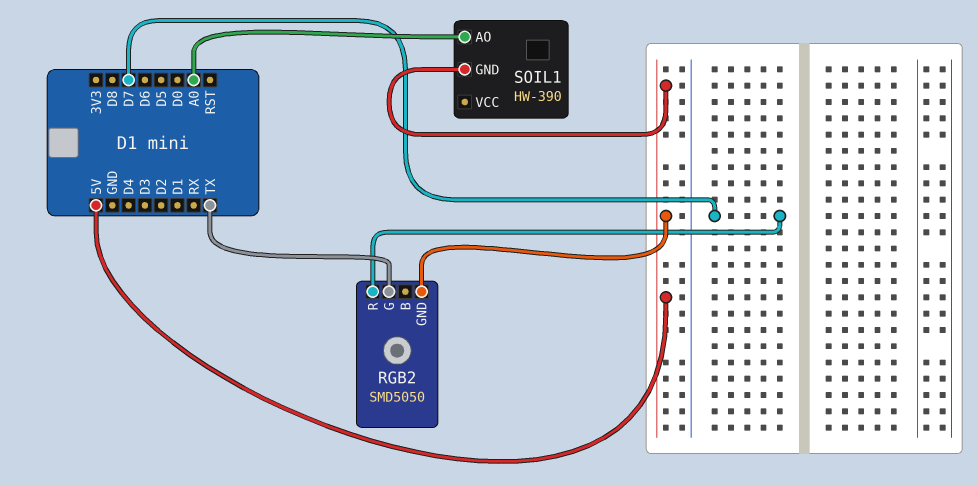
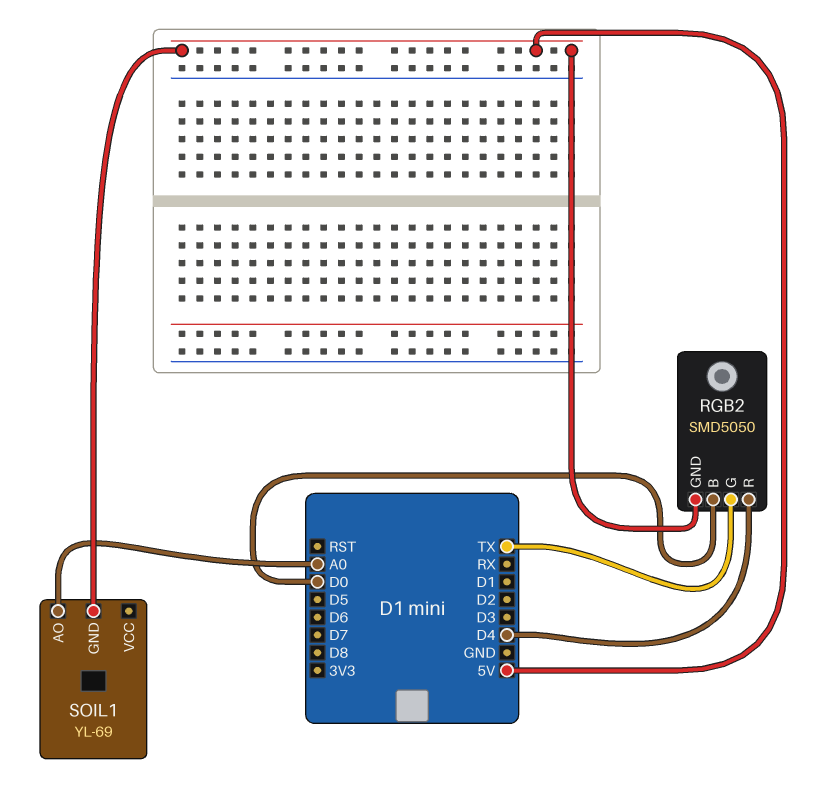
RGB2 pin B: none -> D0
RGB2 pin R: D7 -> D4
SOIL1: HW-390 -> YL-69

